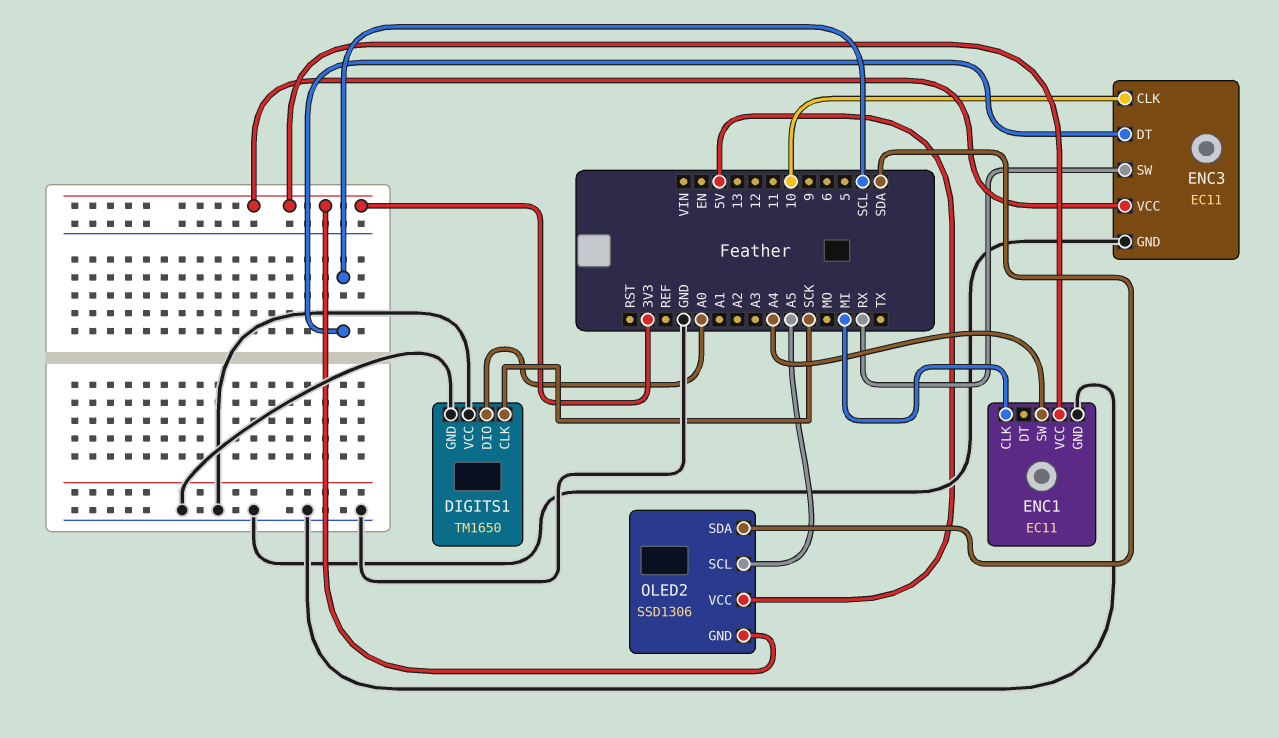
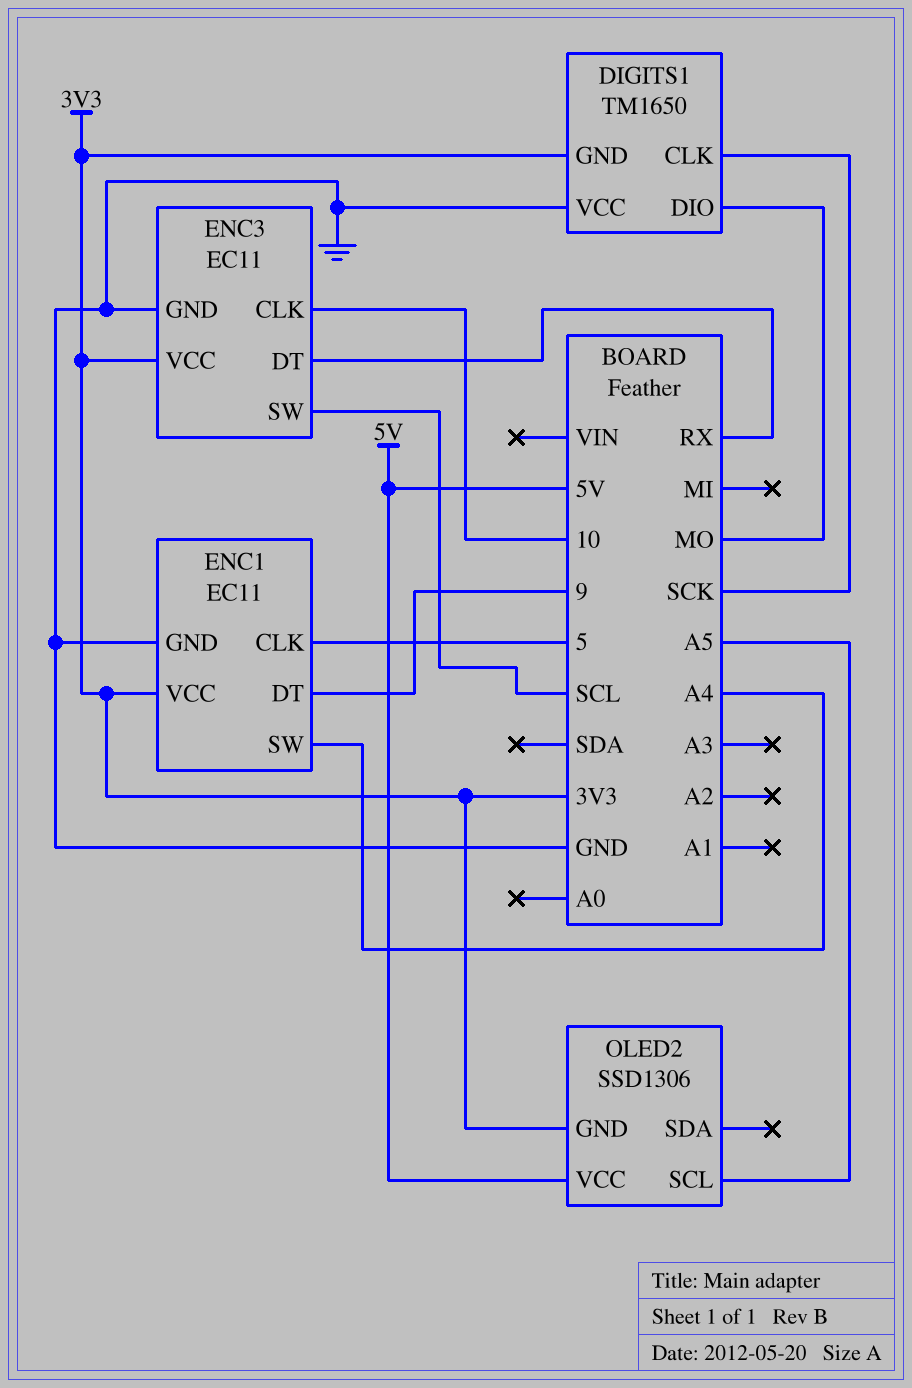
DIGITS1 pin DIO: A0 -> MO
DIGITS1 pin GND: GND -> 3V3
ENC1 pin CLK: MI -> 5
ENC1 pin DT: none -> 9
ENC3 pin DT: SCL -> RX
ENC3 pin SW: RX -> SCL
OLED2 pin SDA: SDA -> none

